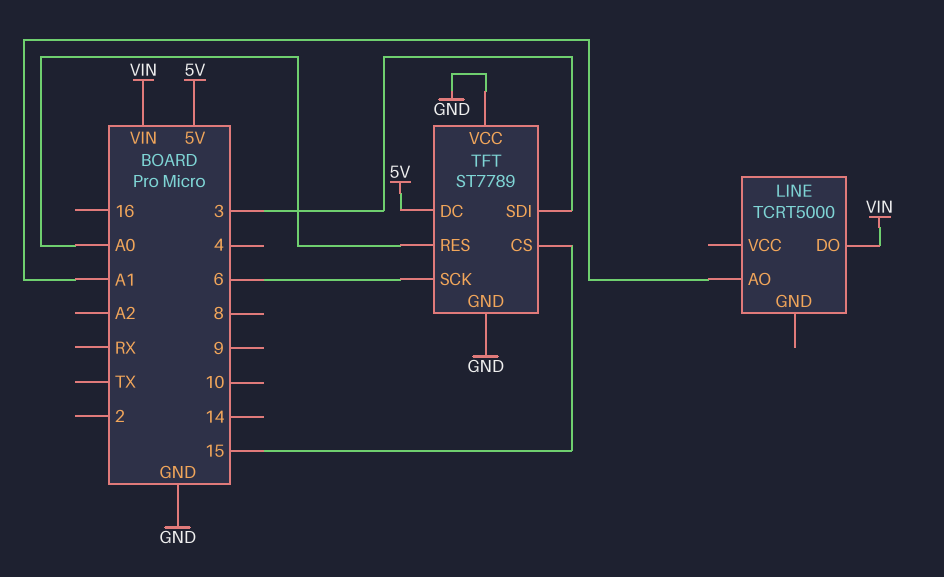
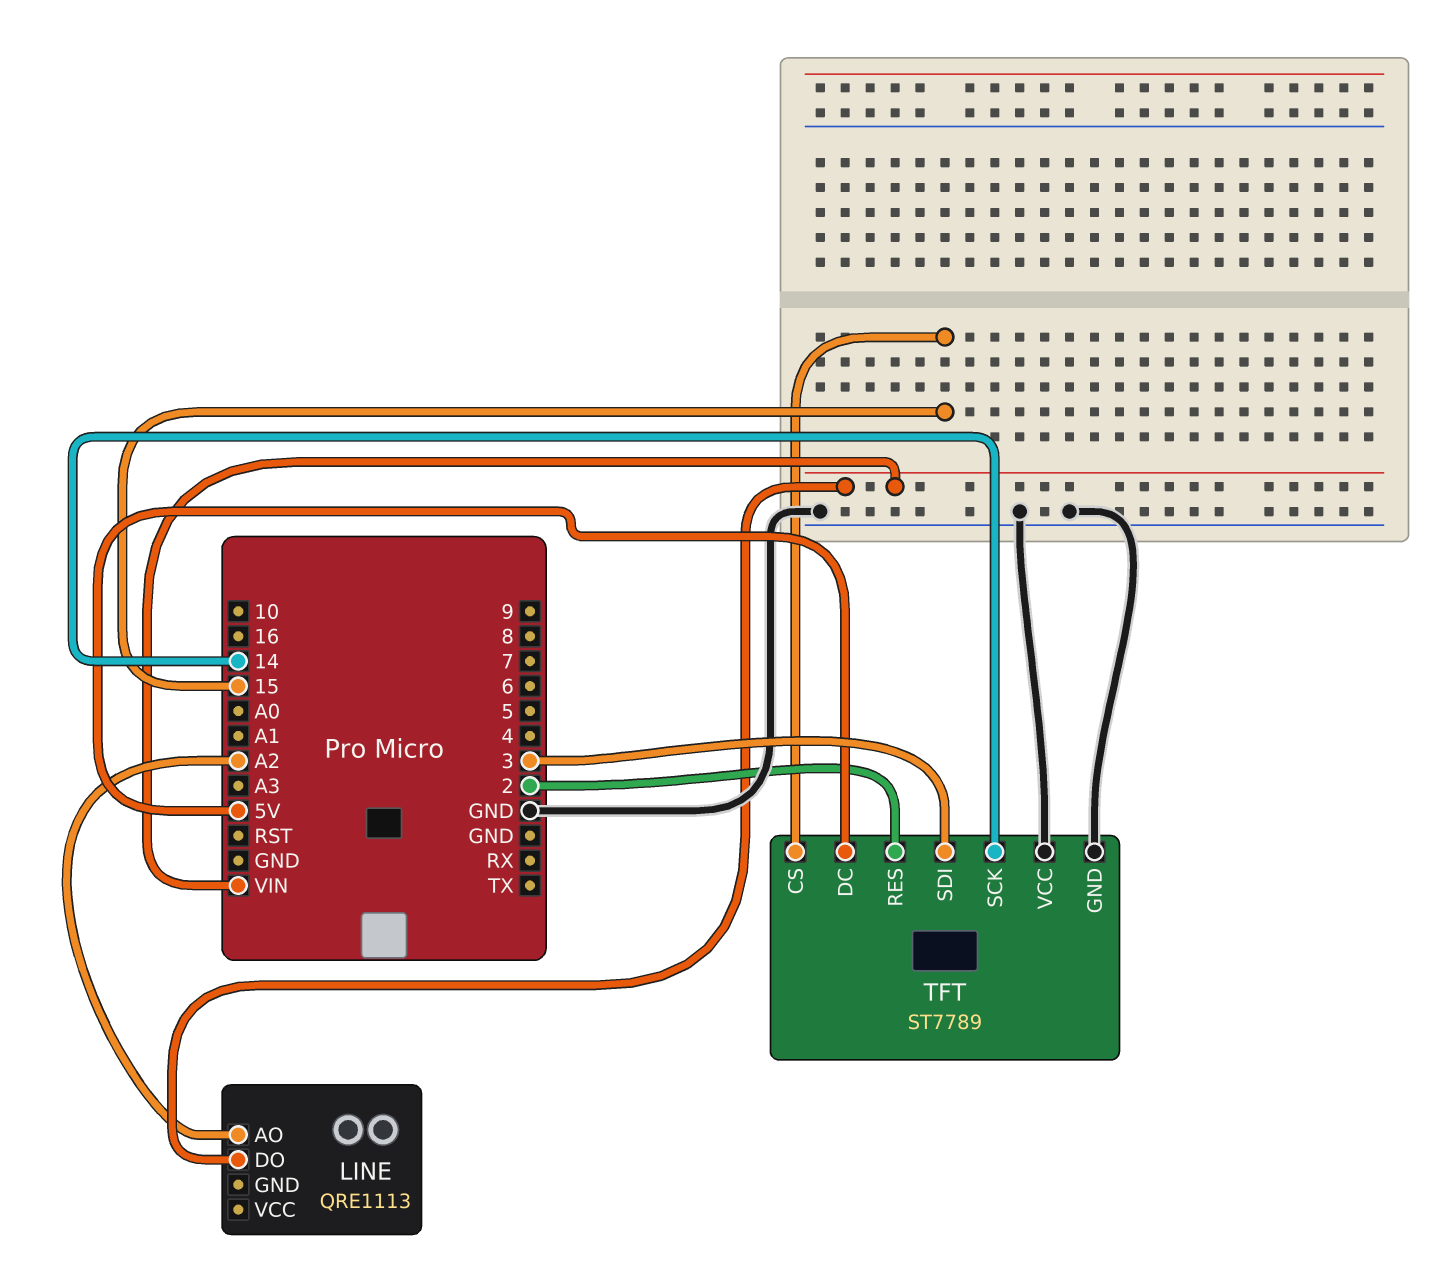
LINE: TCRT5000 -> QRE1113
LINE pin AO: A1 -> A2
TFT pin RES: A0 -> 2
TFT pin SCK: 6 -> 14

